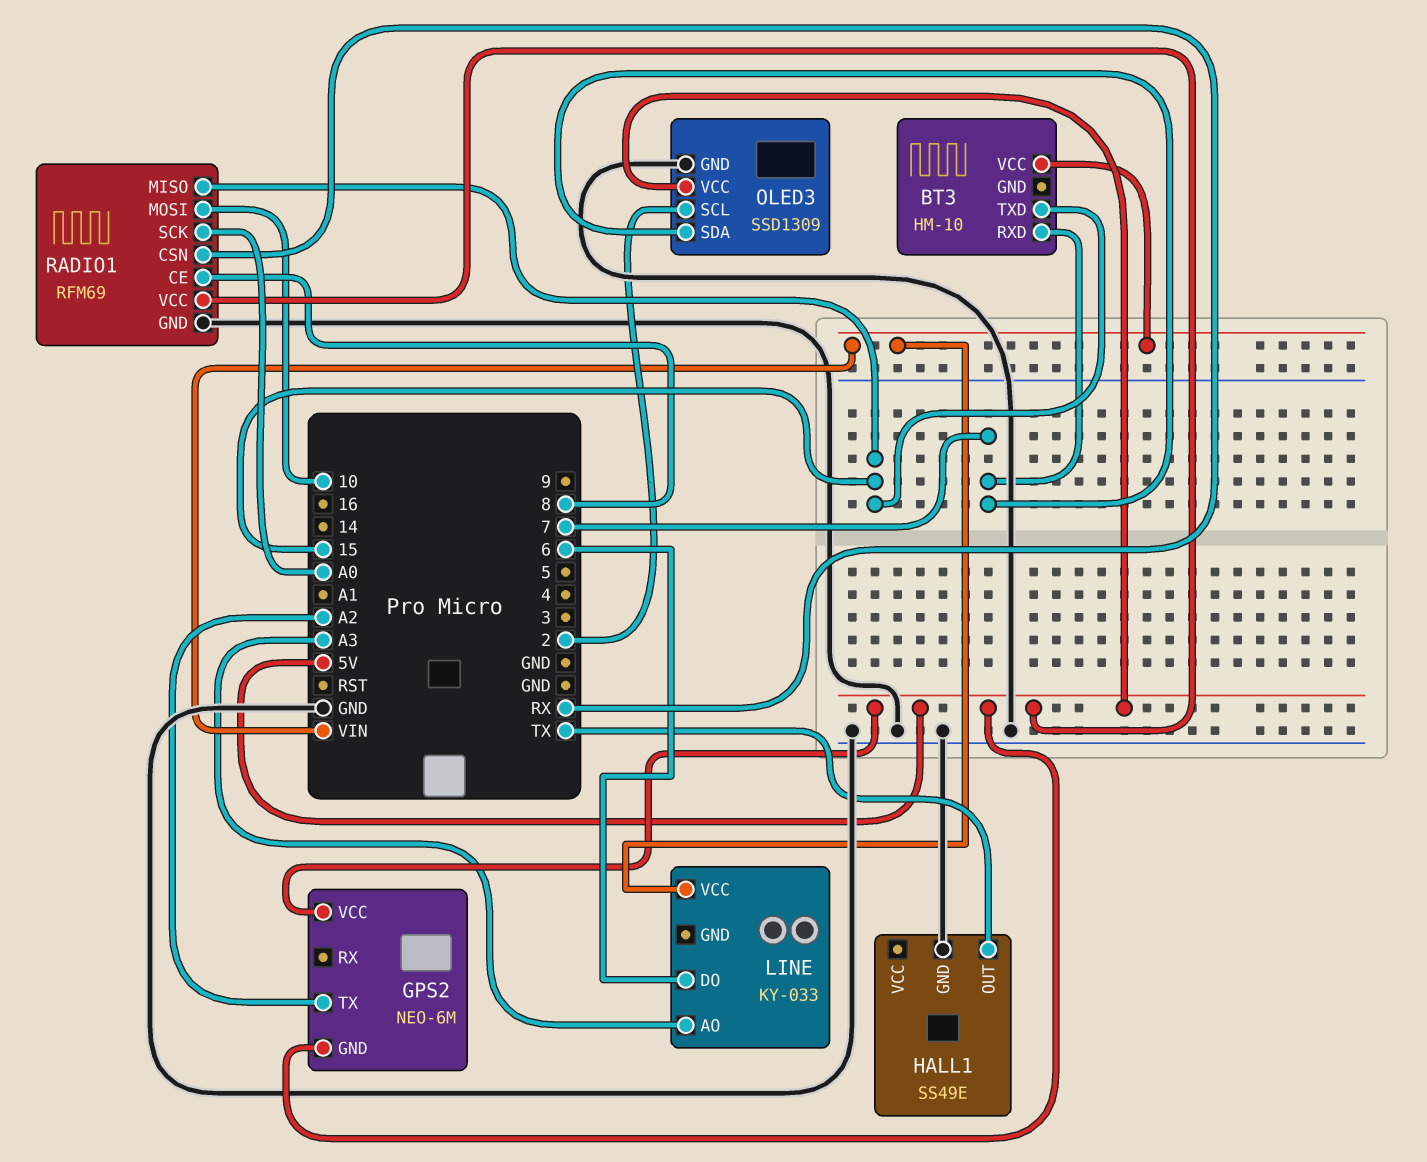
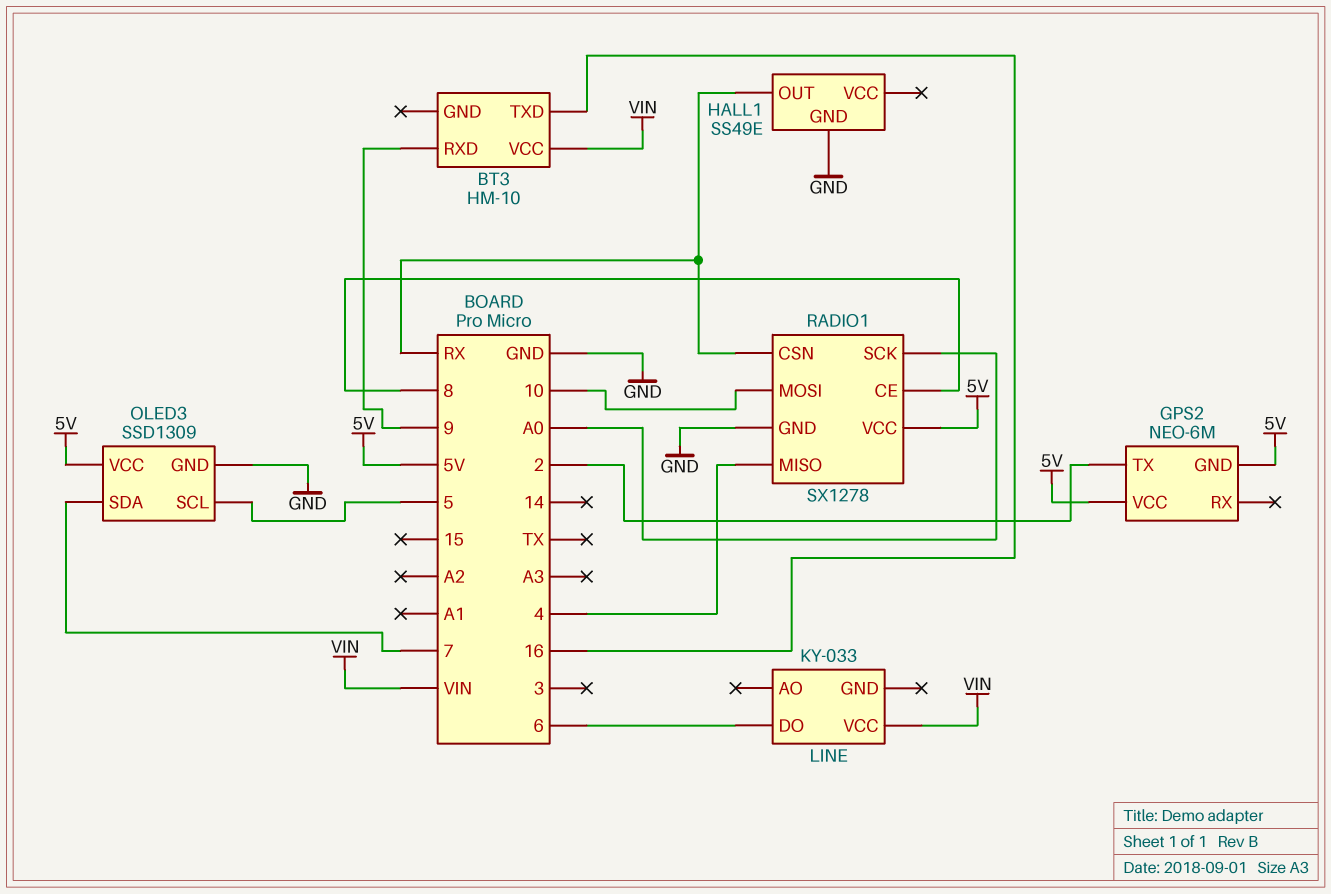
BT3 pin RXD: 7 -> 9
BT3 pin TXD: 15 -> 16
GPS2 pin TX: A2 -> 2
HALL1 pin OUT: TX -> RX
LINE pin AO: A3 -> none
OLED3 pin SCL: 2 -> 5
RADIO1: RFM69 -> SX1278
RADIO1 pin MISO: 15 -> 4

